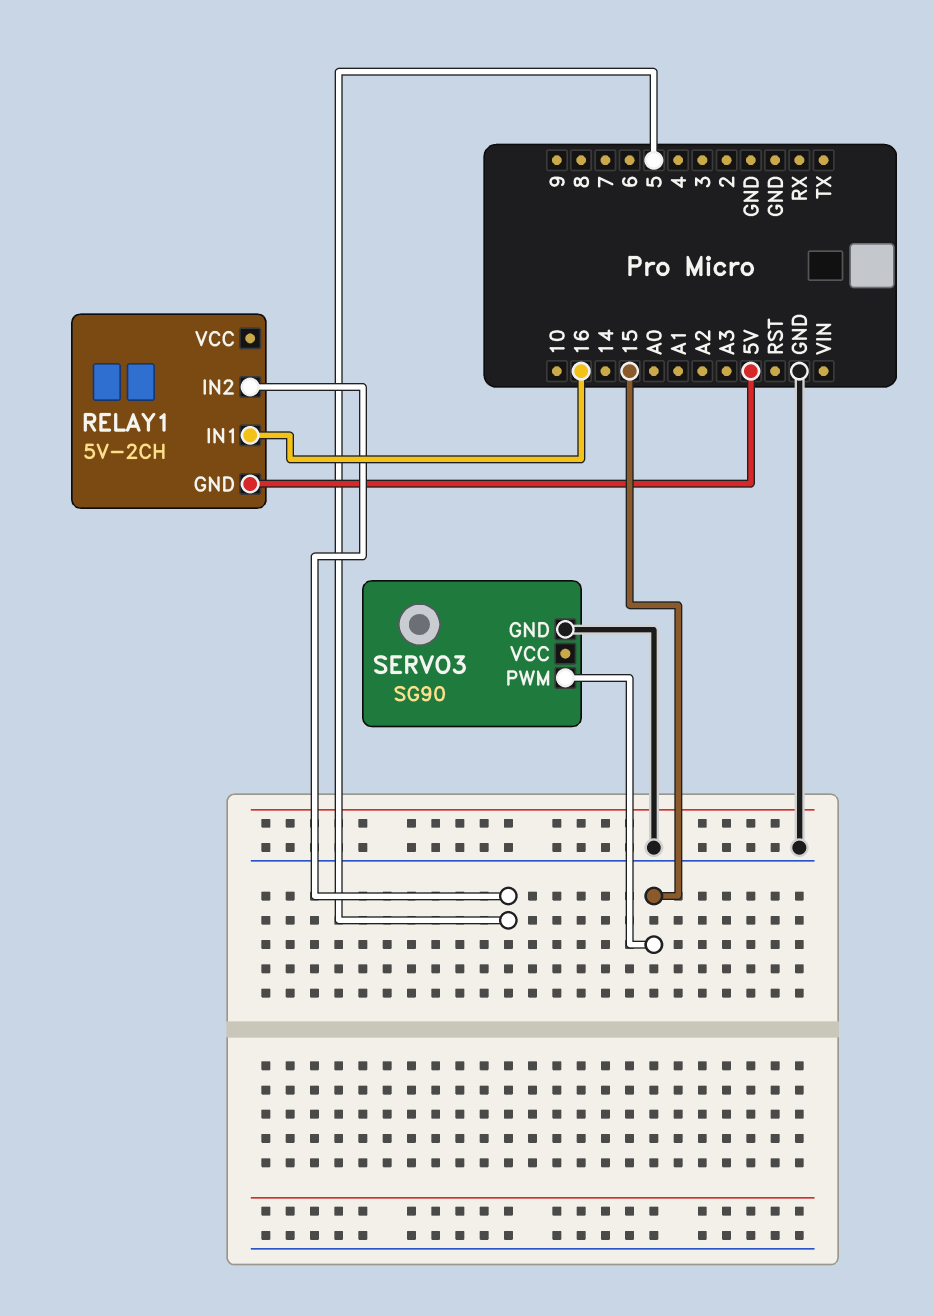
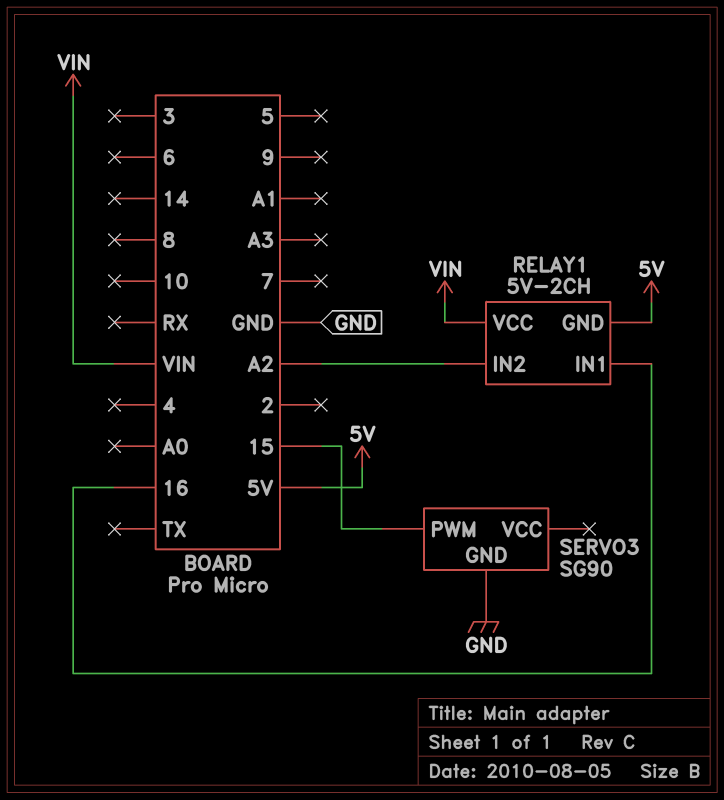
RELAY1 pin IN2: 5 -> A2
RELAY1 pin VCC: none -> VIN

